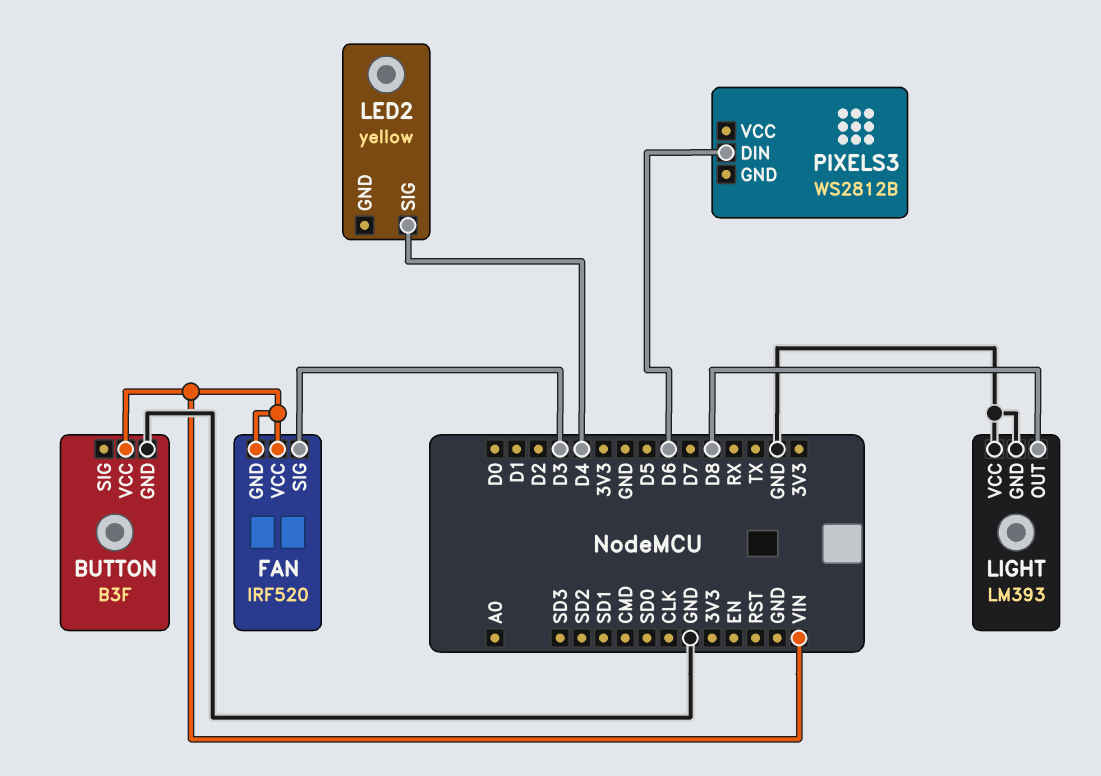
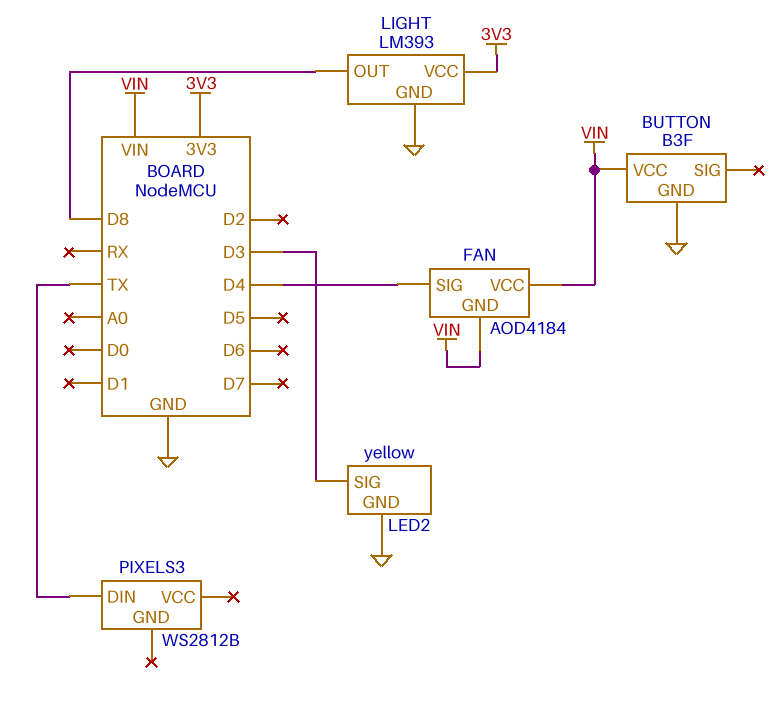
FAN: IRF520 -> AOD4184
FAN pin SIG: D3 -> D4
LED2 pin GND: none -> GND
LED2 pin SIG: D4 -> D3
LIGHT pin VCC: GND -> 3V3
PIXELS3 pin DIN: D6 -> TX

